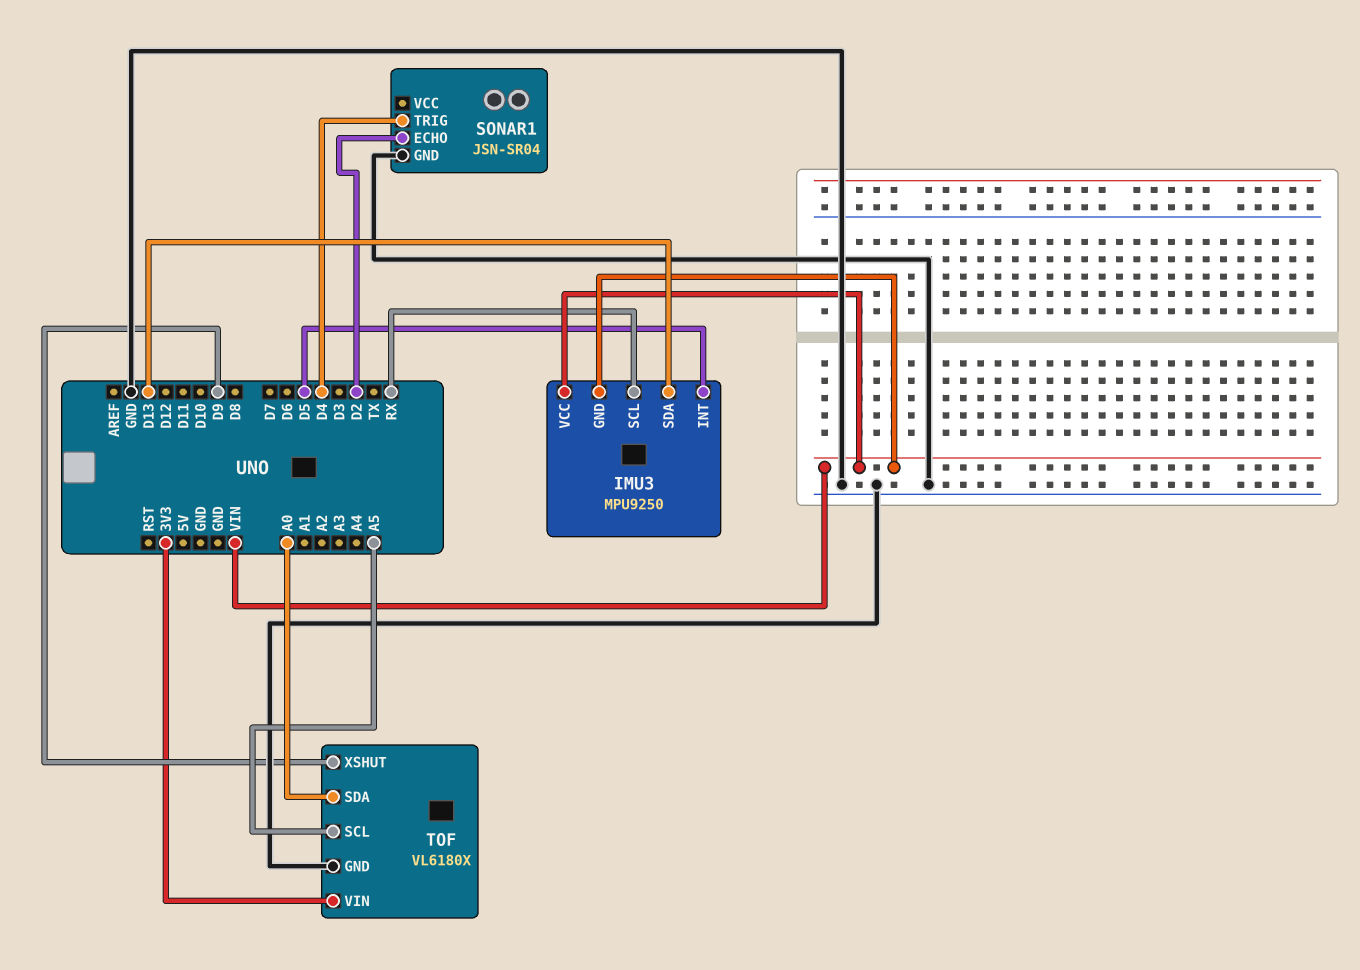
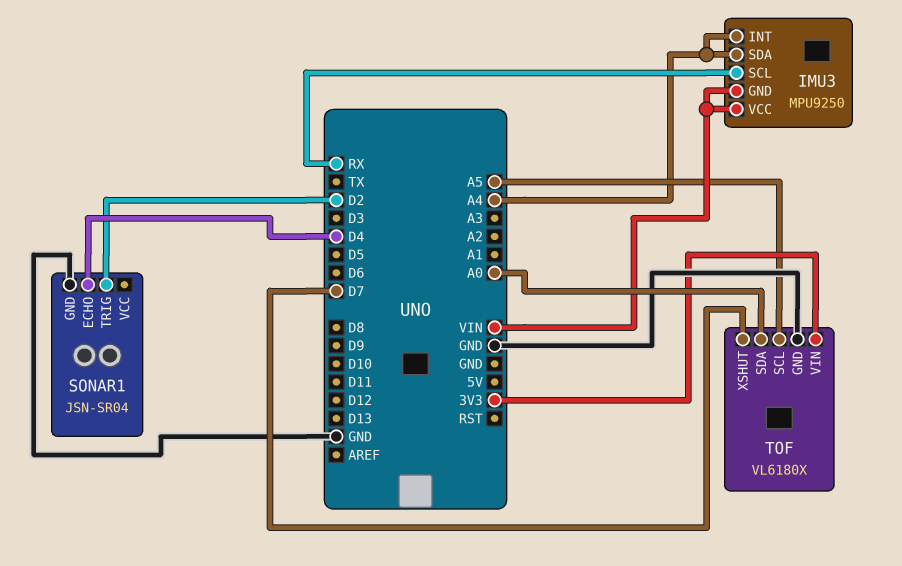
IMU3 pin INT: D5 -> A4
IMU3 pin SDA: D13 -> A4
SONAR1 pin ECHO: D2 -> D4
SONAR1 pin TRIG: D4 -> D2
TOF pin XSHUT: D9 -> D7

